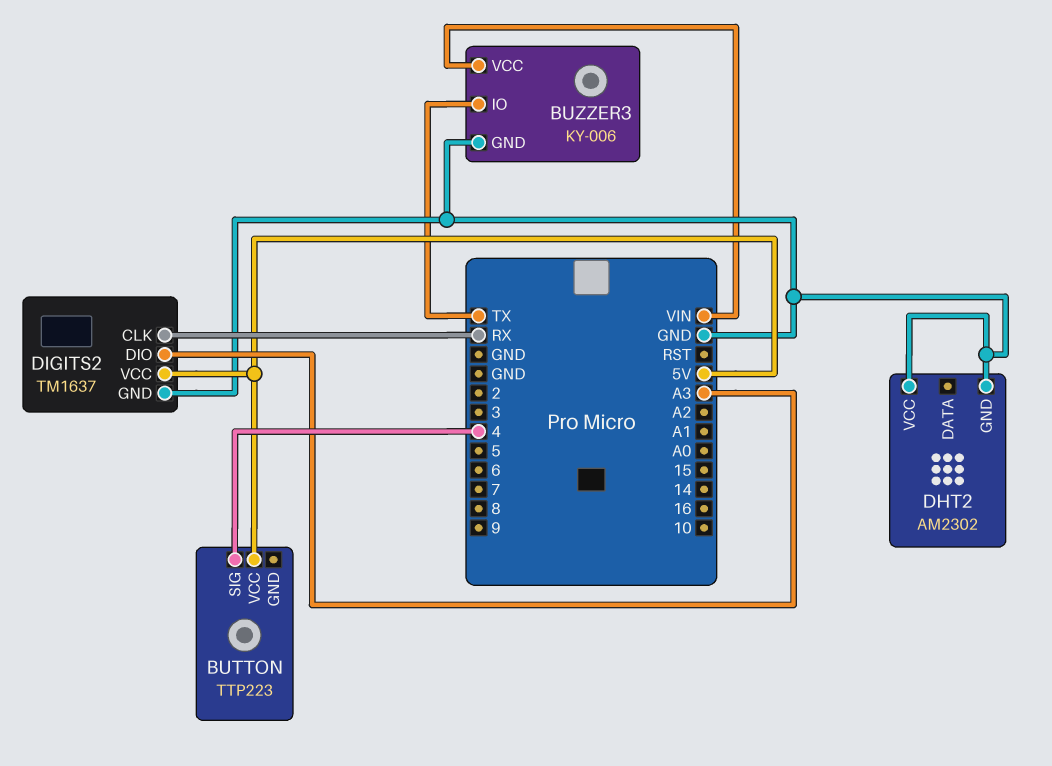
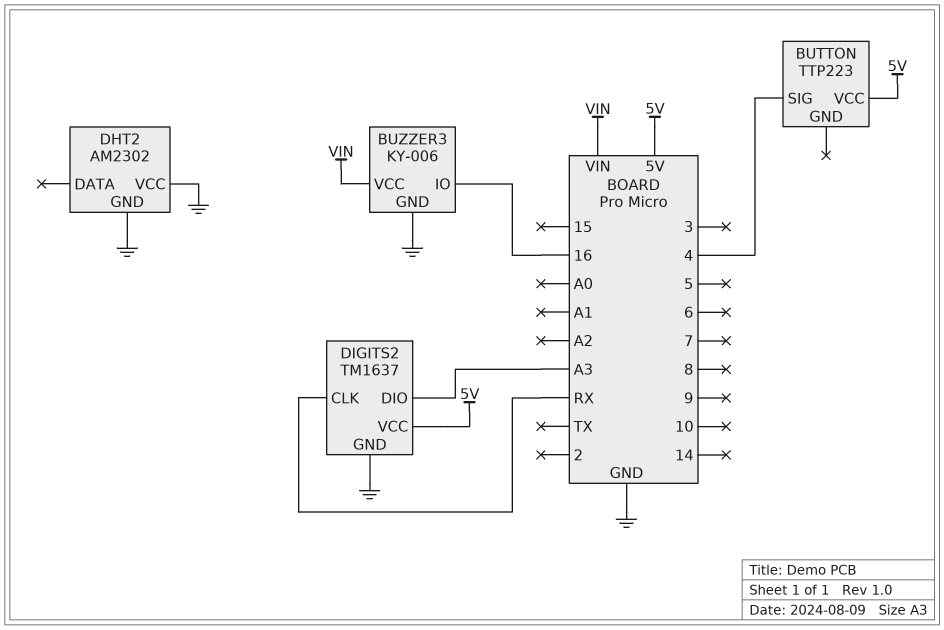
BUZZER3 pin IO: TX -> 16

